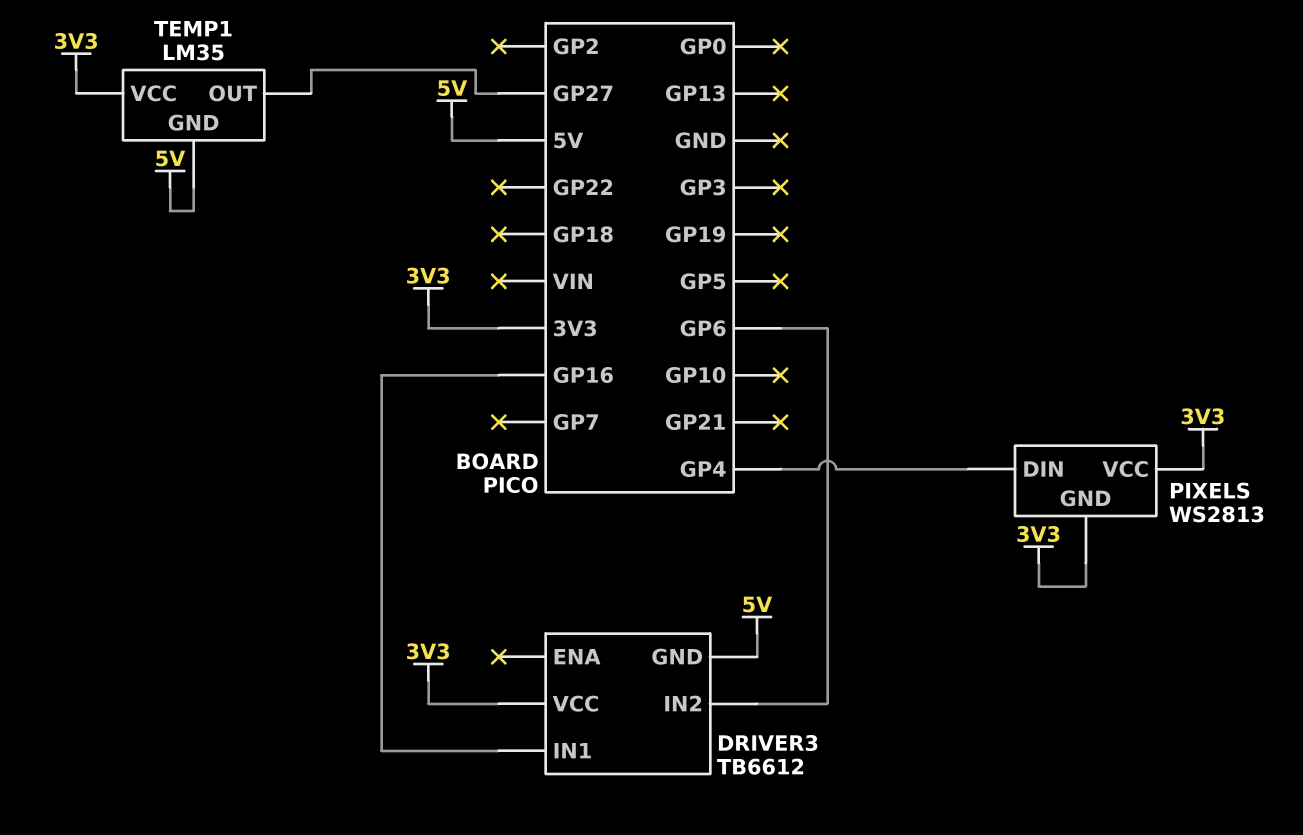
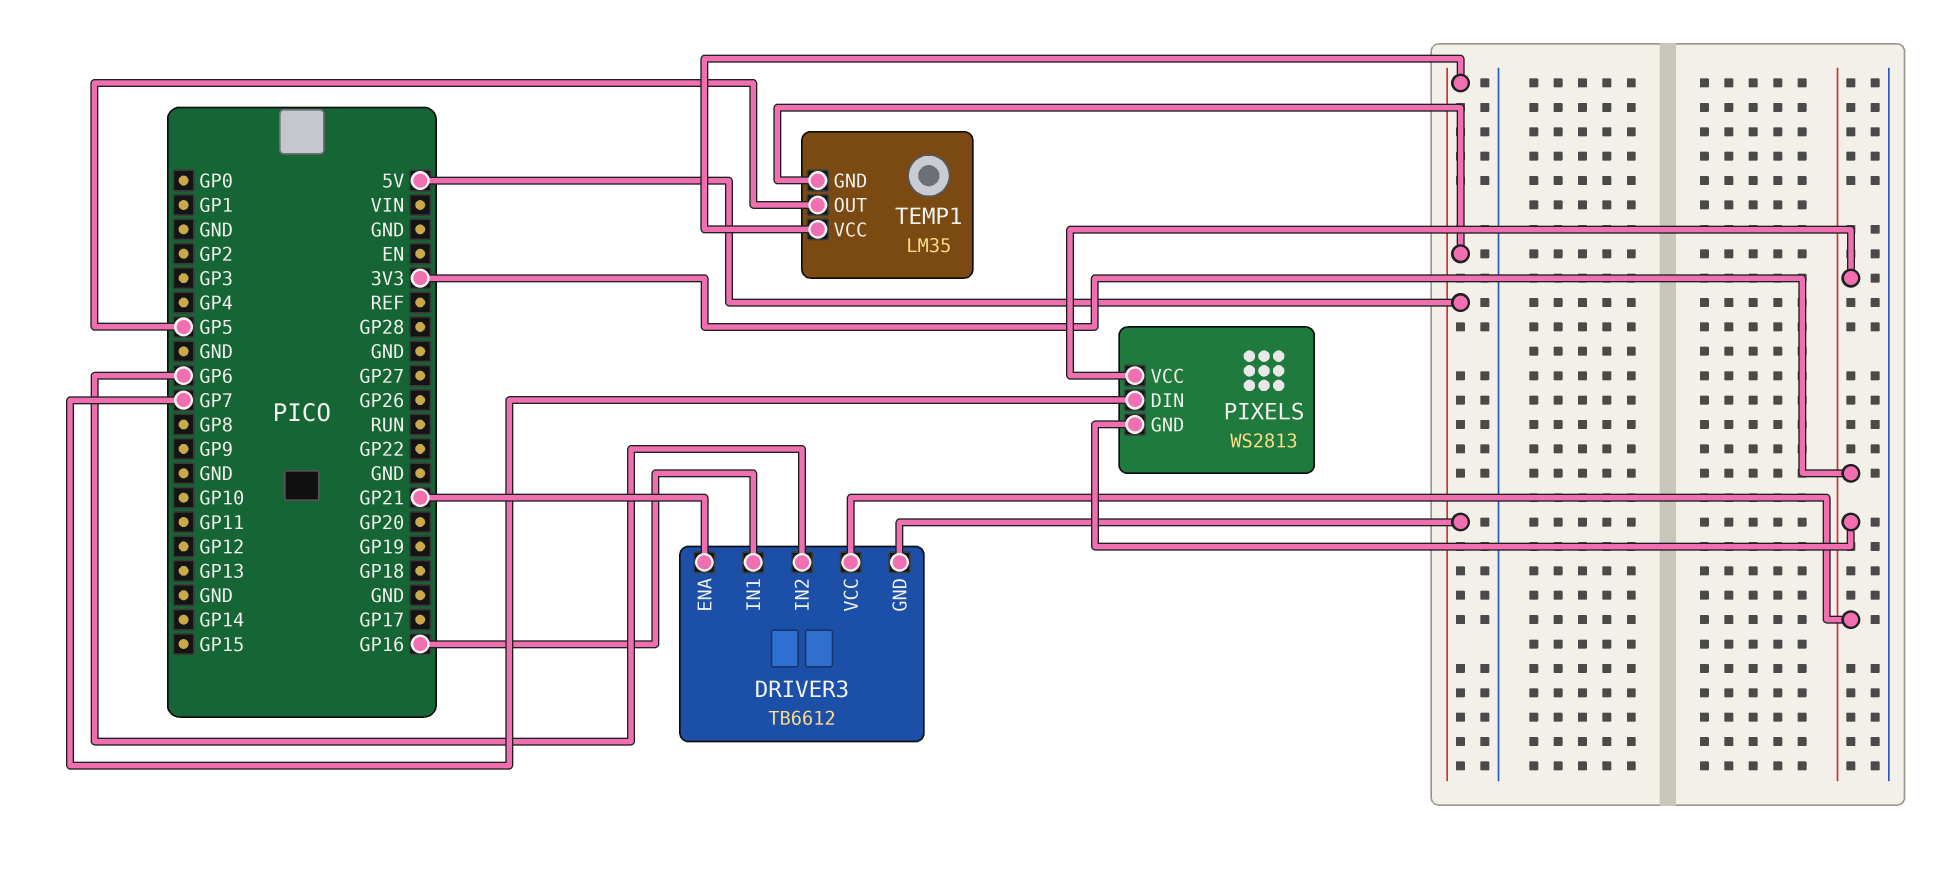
DRIVER3 pin ENA: none -> GP21
PIXELS pin DIN: GP4 -> GP7
TEMP1 pin OUT: GP27 -> GP5
TEMP1 pin VCC: 3V3 -> 5V

